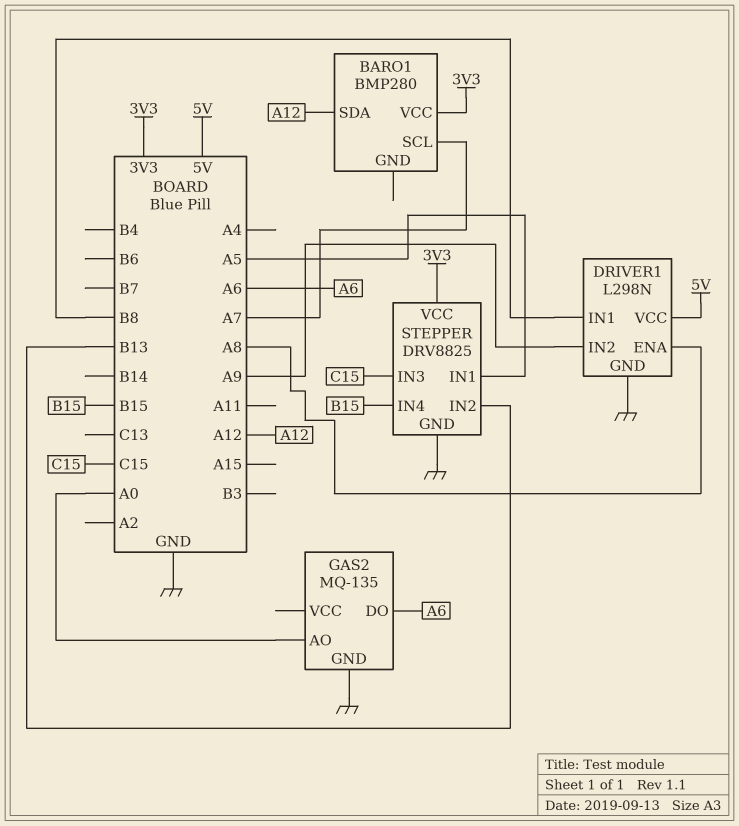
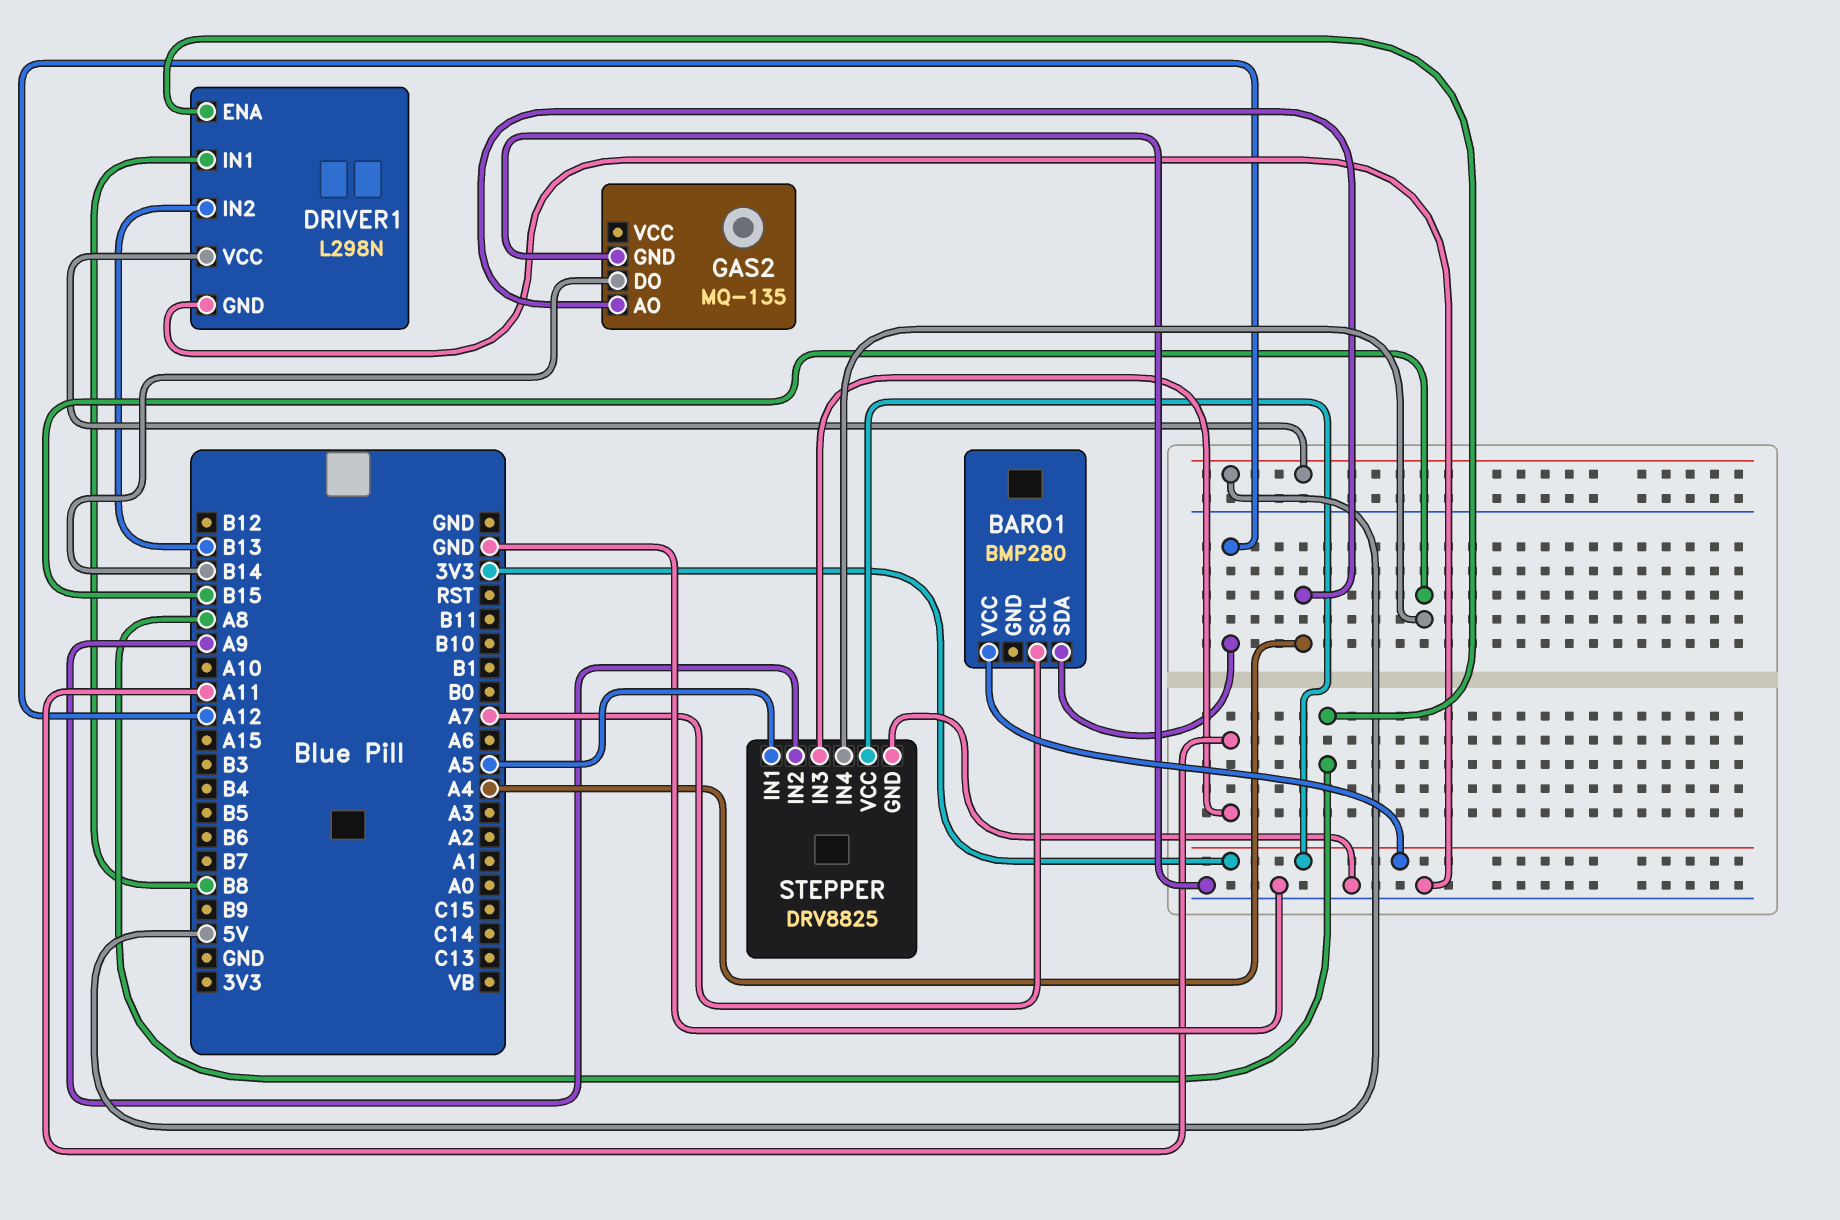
DRIVER1 pin IN2: A9 -> B13
GAS2 pin AO: A0 -> A4
GAS2 pin DO: A6 -> B14
STEPPER pin IN2: B13 -> A9
STEPPER pin IN3: C15 -> A11

